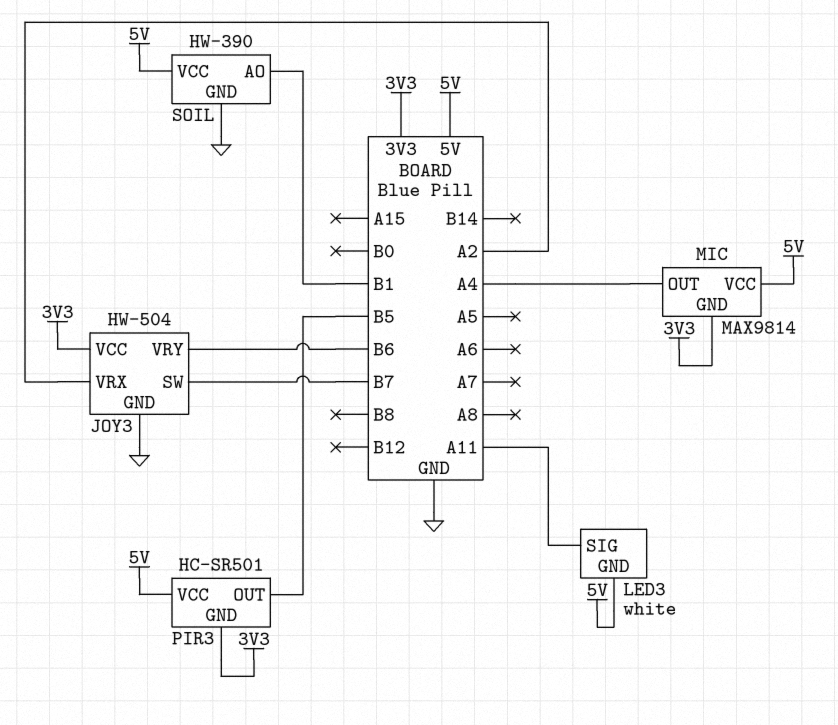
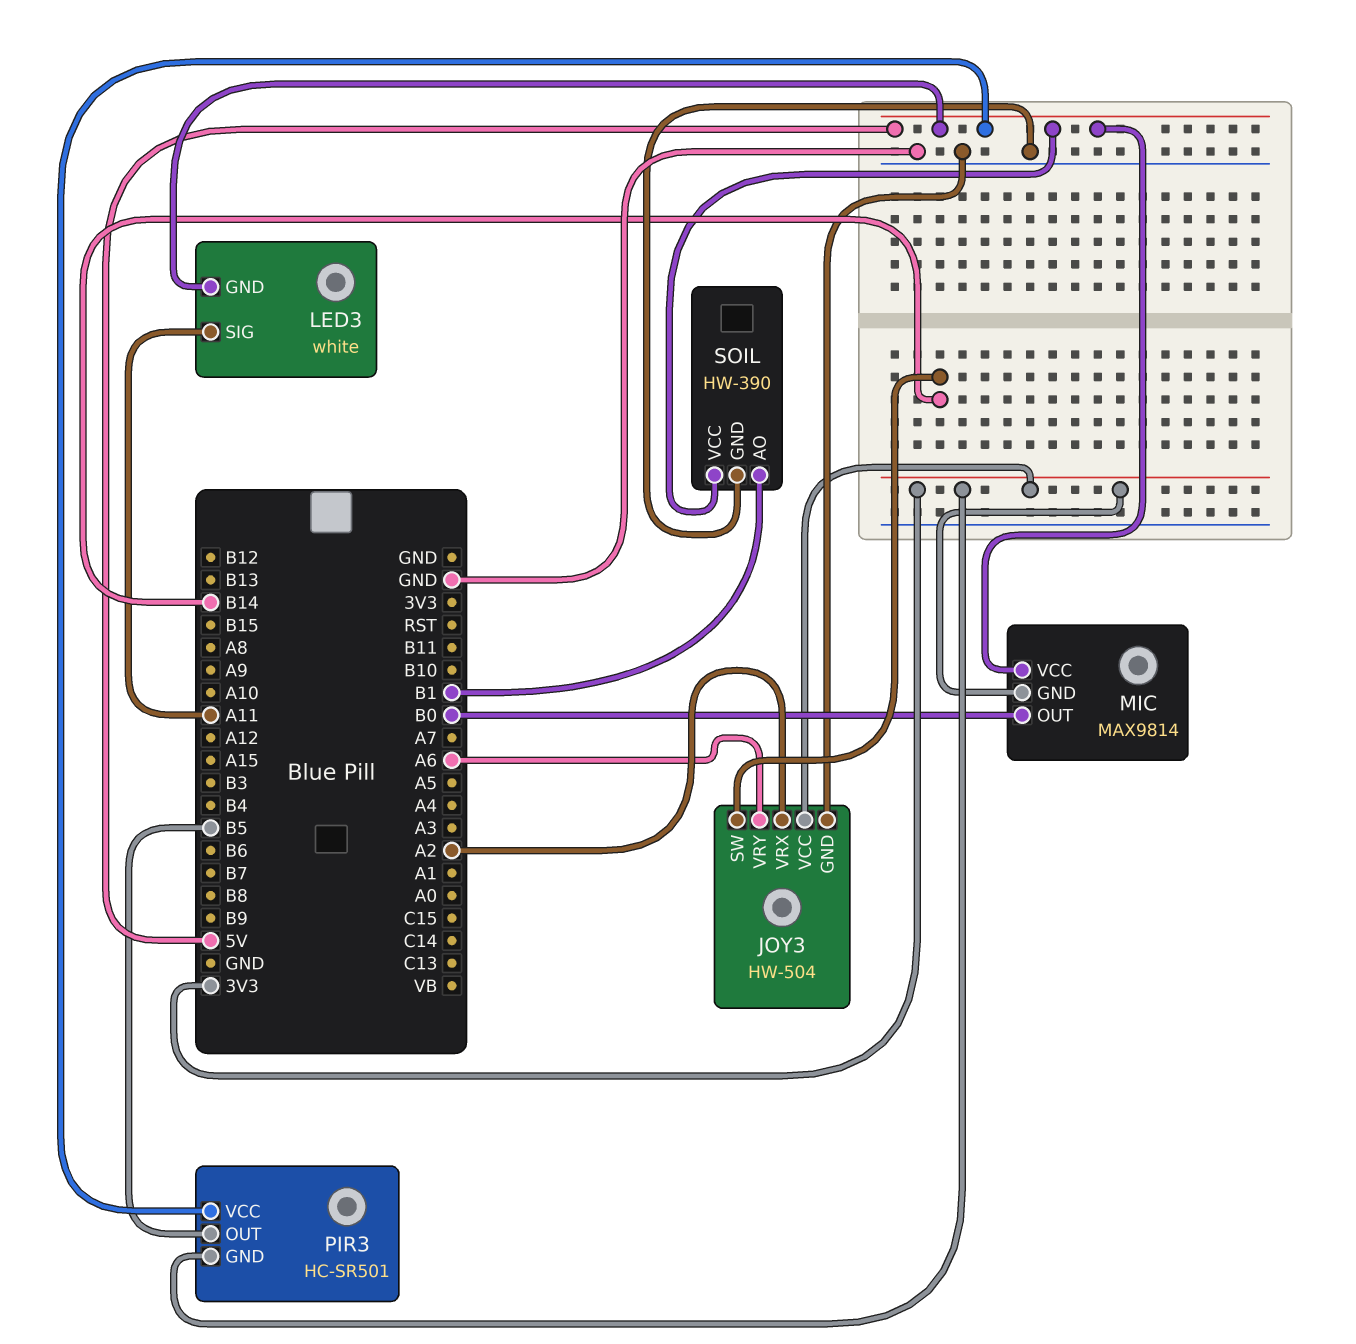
JOY3 pin SW: B7 -> B14
JOY3 pin VRY: B6 -> A6
MIC pin OUT: A4 -> B0

